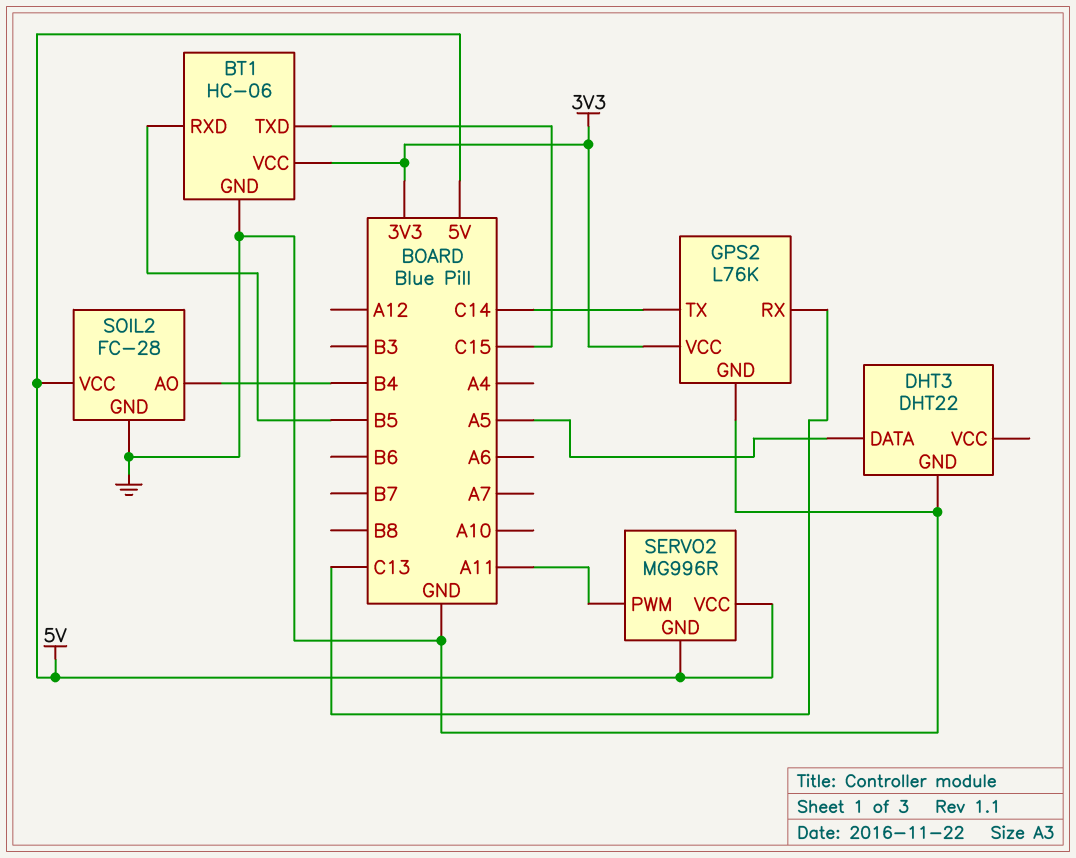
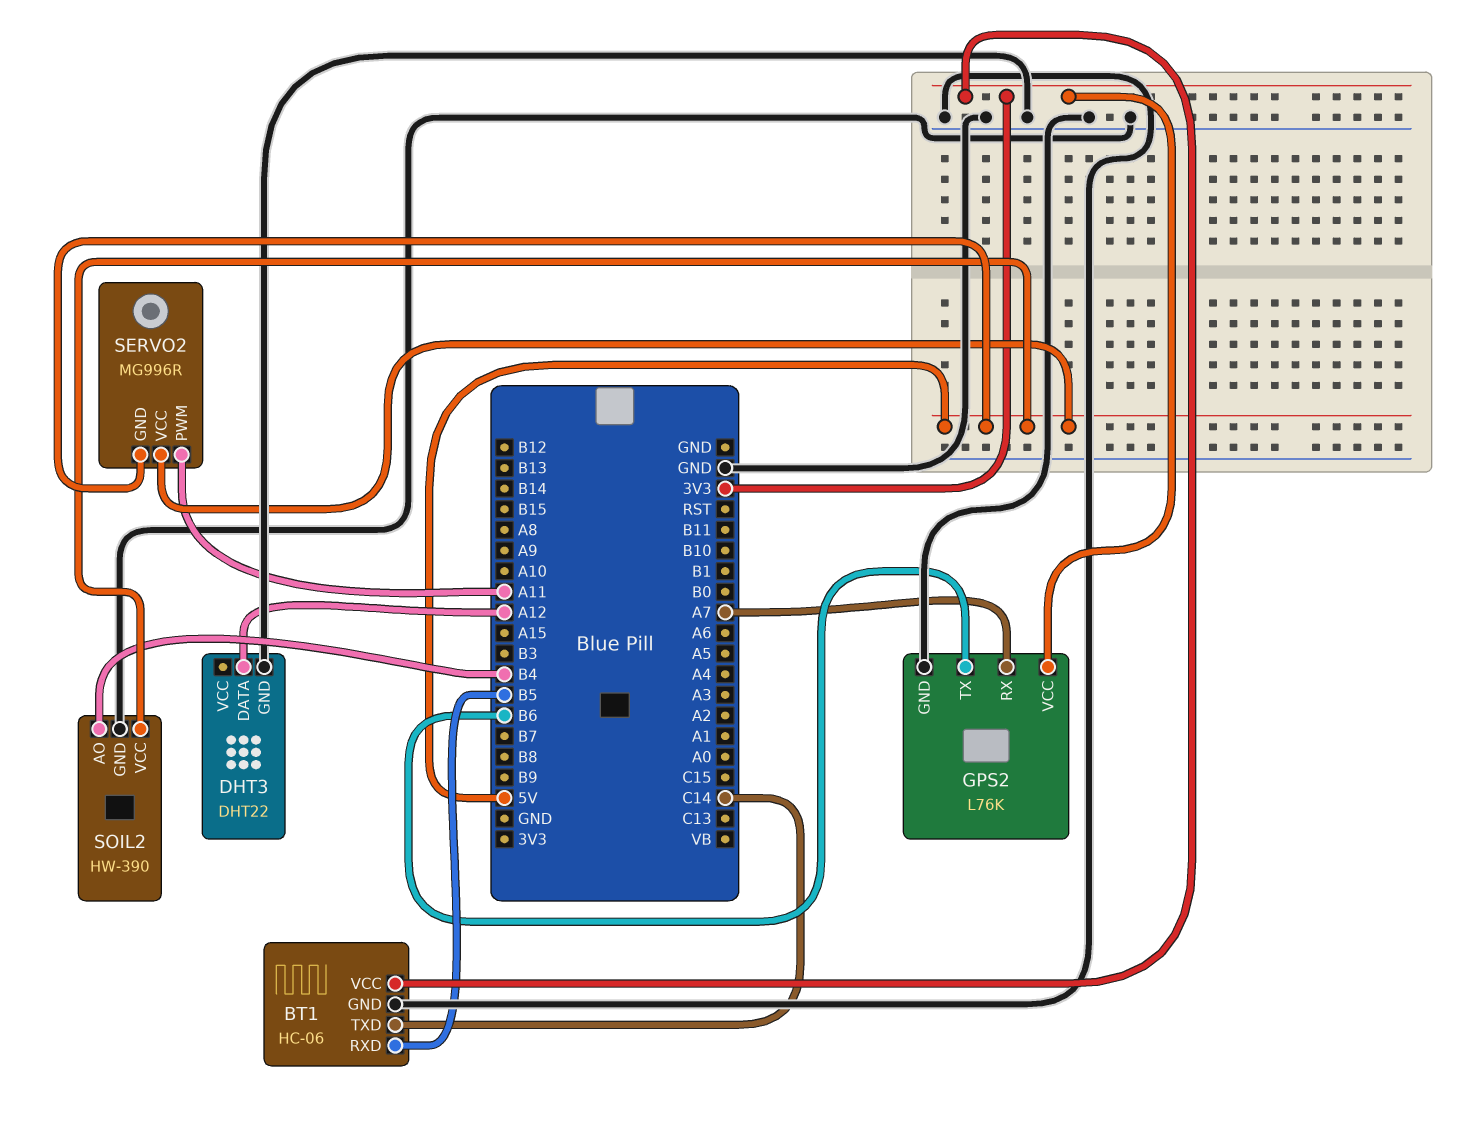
BT1 pin TXD: C15 -> C14
DHT3 pin DATA: A5 -> A12
GPS2 pin RX: C13 -> A7
GPS2 pin TX: C14 -> B6
SOIL2: FC-28 -> HW-390

